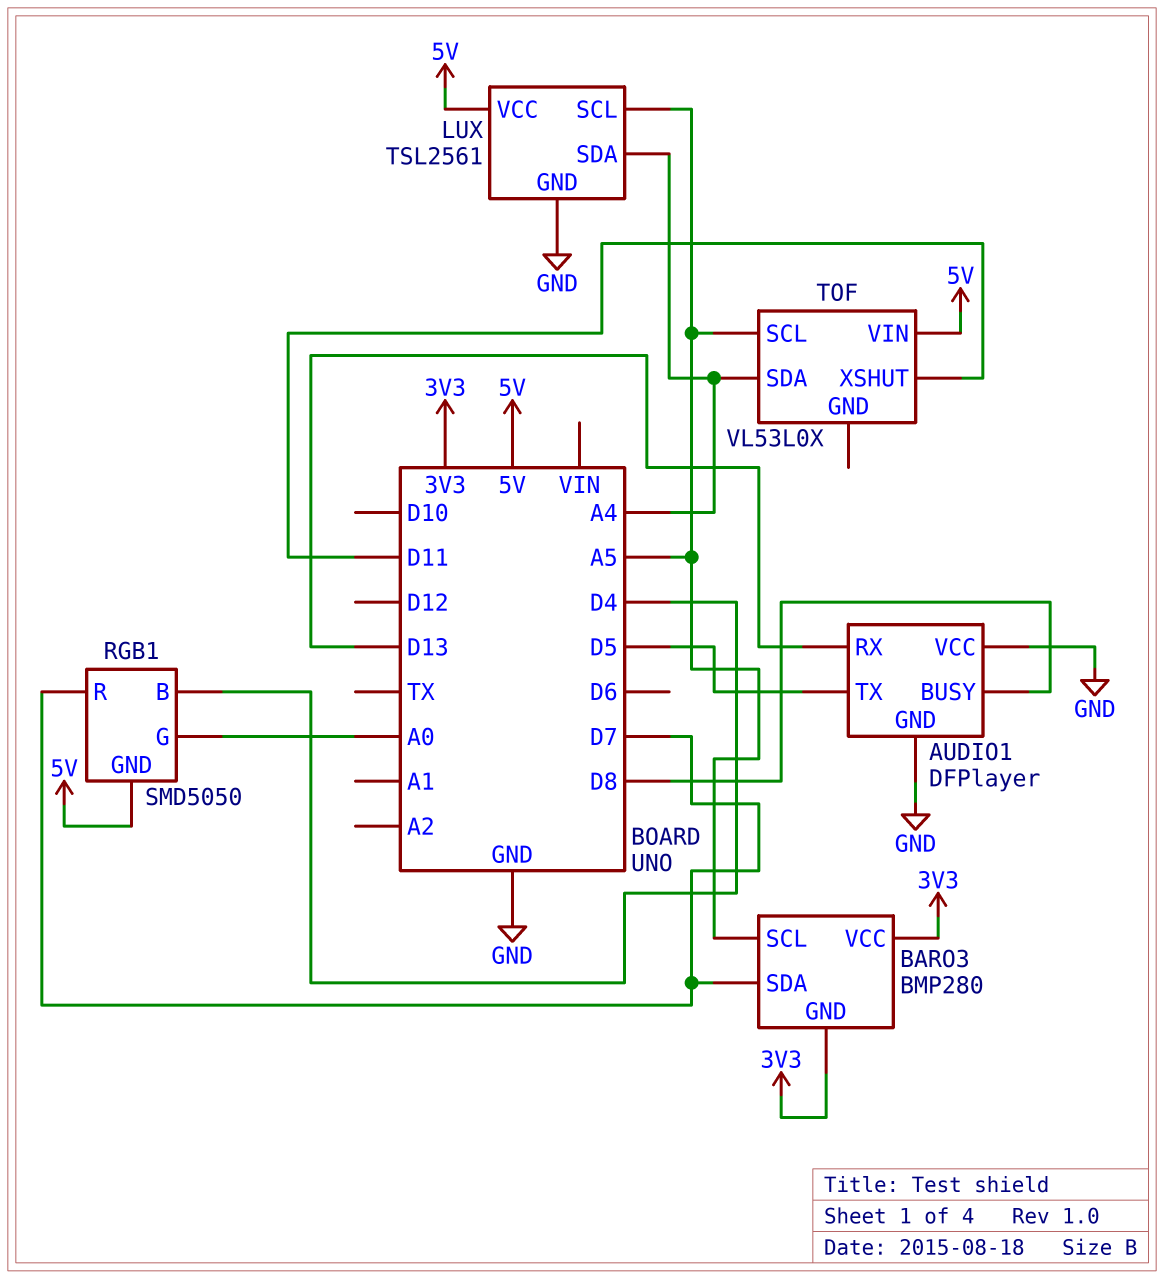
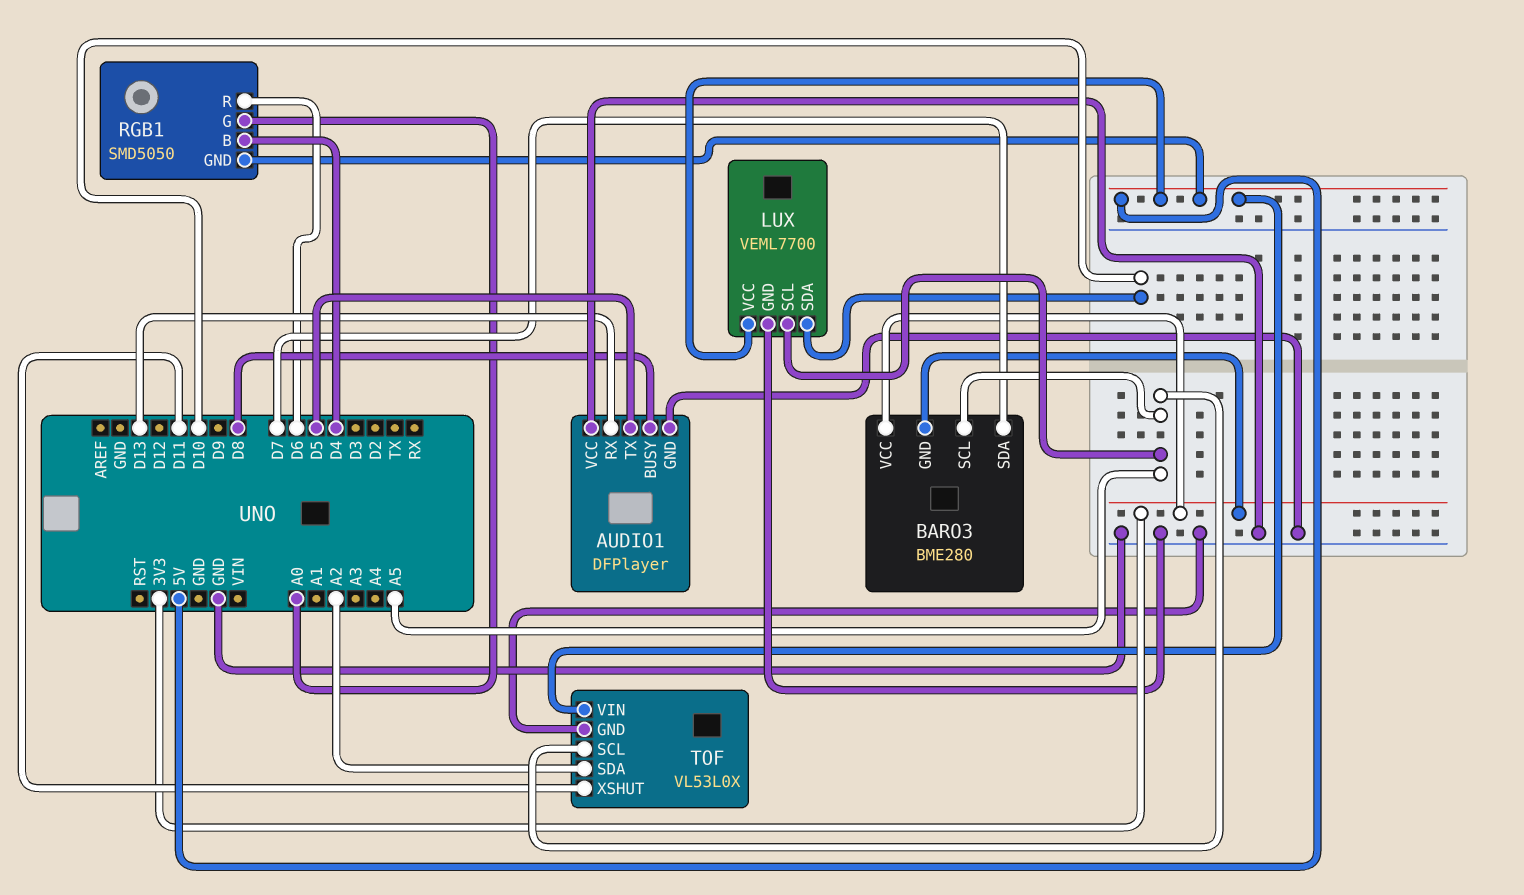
BARO3: BMP280 -> BME280
LUX: TSL2561 -> VEML7700
LUX pin SDA: A4 -> D10
RGB1 pin R: D7 -> D6
TOF pin GND: none -> GND
TOF pin SDA: A4 -> A2

